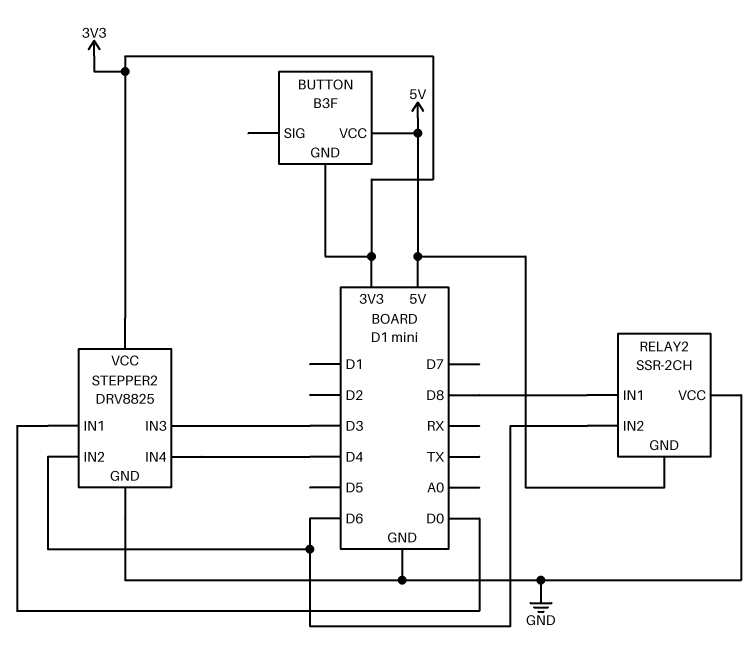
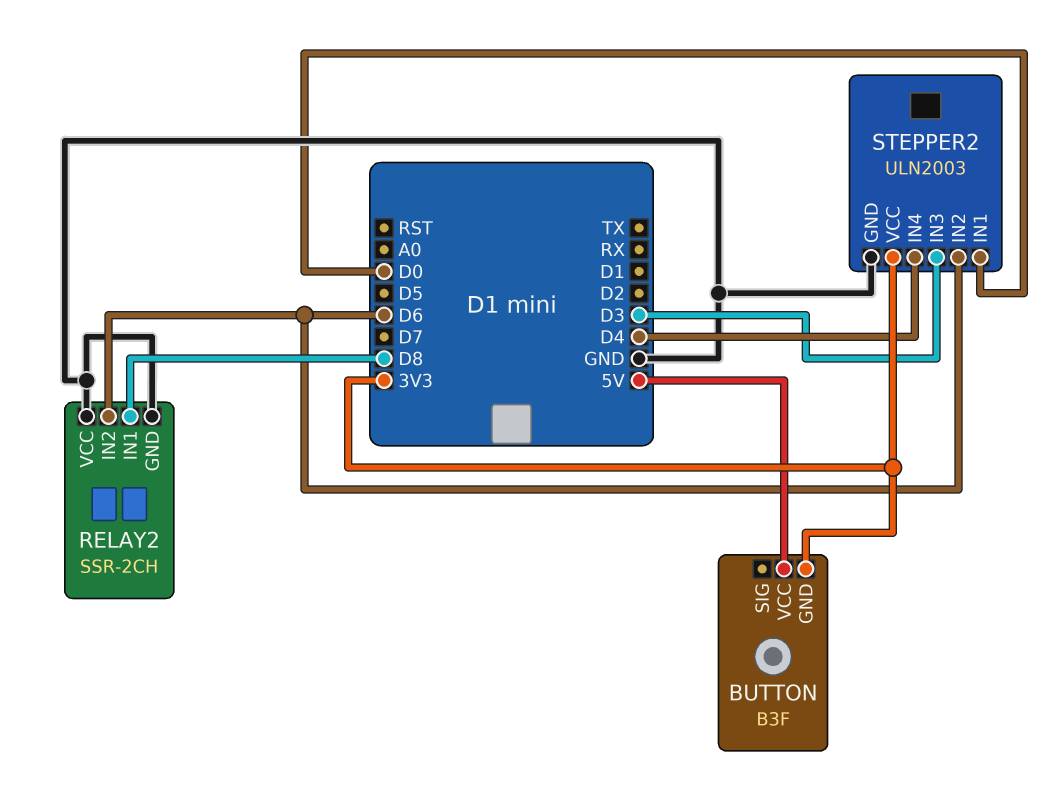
RELAY2 pin GND: 5V -> GND
STEPPER2: DRV8825 -> ULN2003

